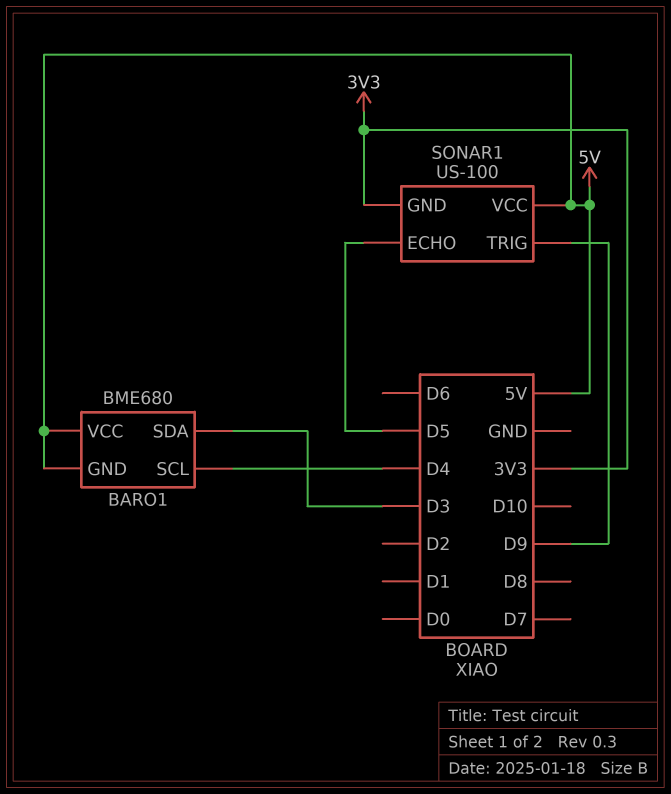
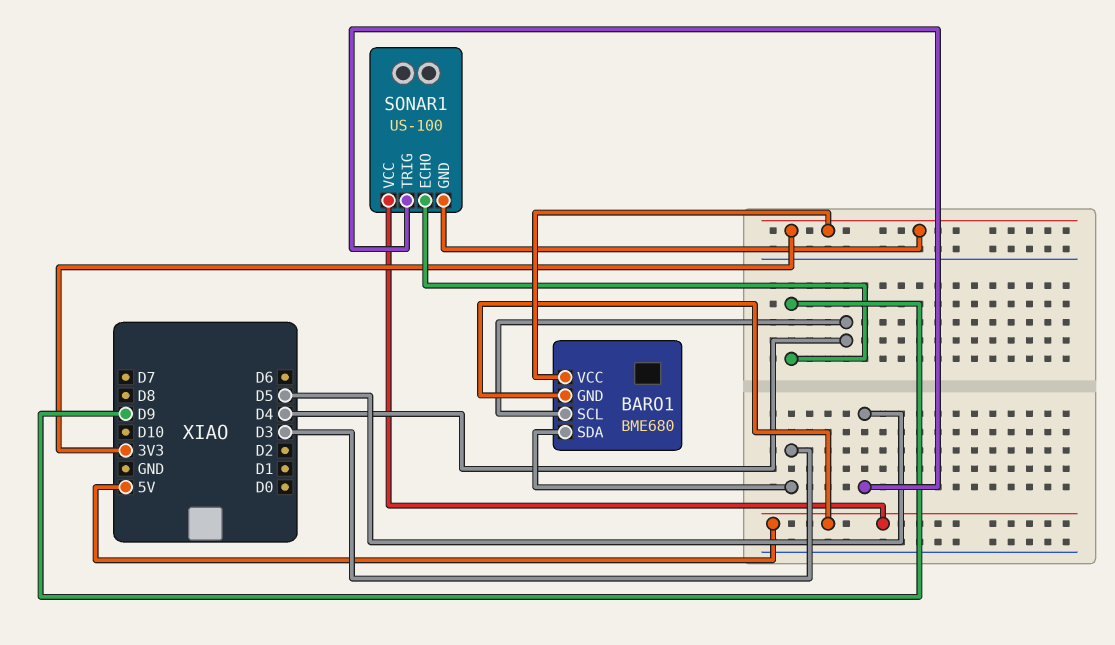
BARO1 pin VCC: 5V -> 3V3
SONAR1 pin ECHO: D5 -> D9
SONAR1 pin TRIG: D9 -> D5

